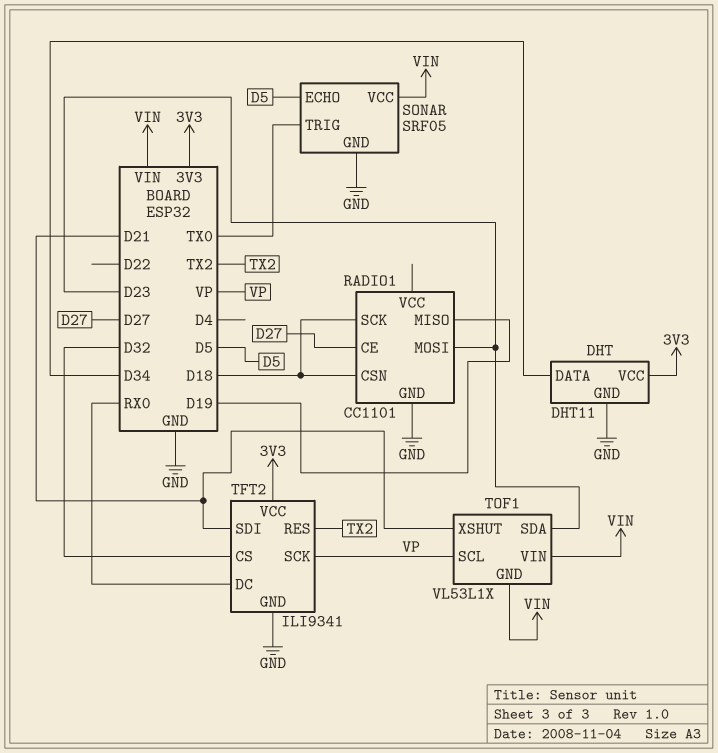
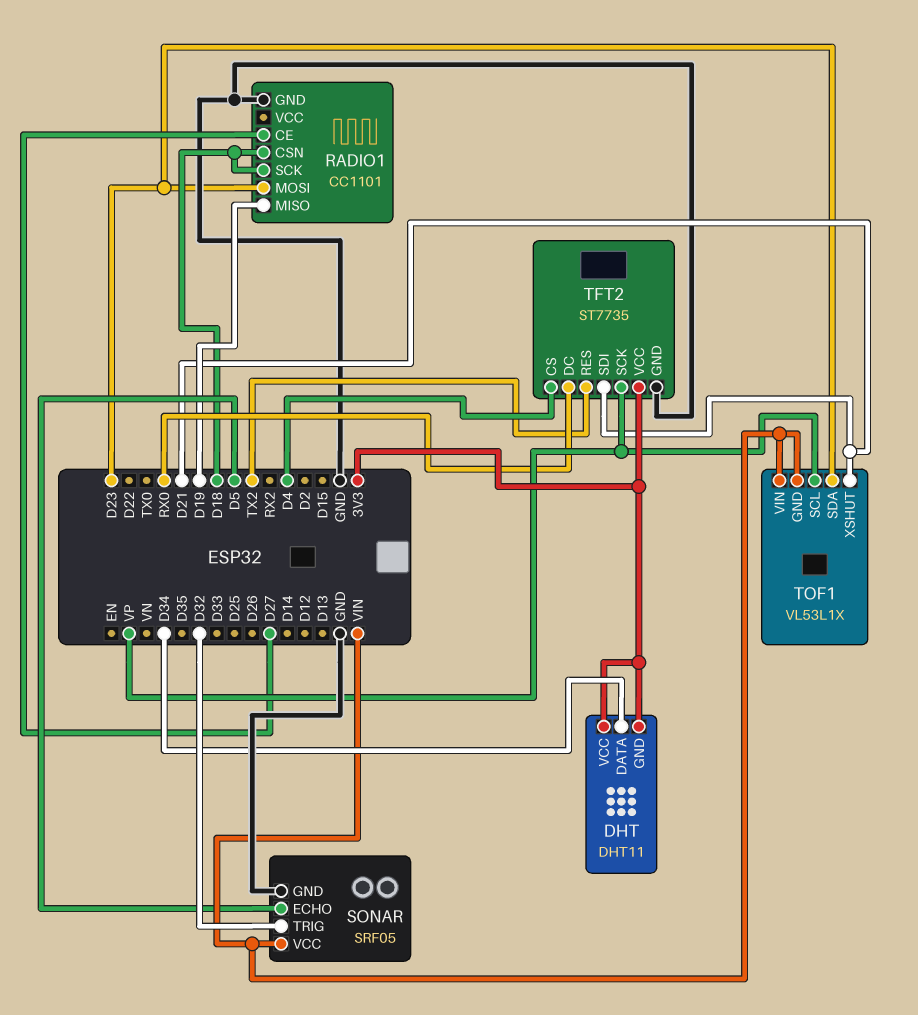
DHT pin GND: GND -> 3V3
SONAR pin TRIG: TX0 -> D32
TFT2: ILI9341 -> ST7735
TFT2 pin CS: D32 -> D4

